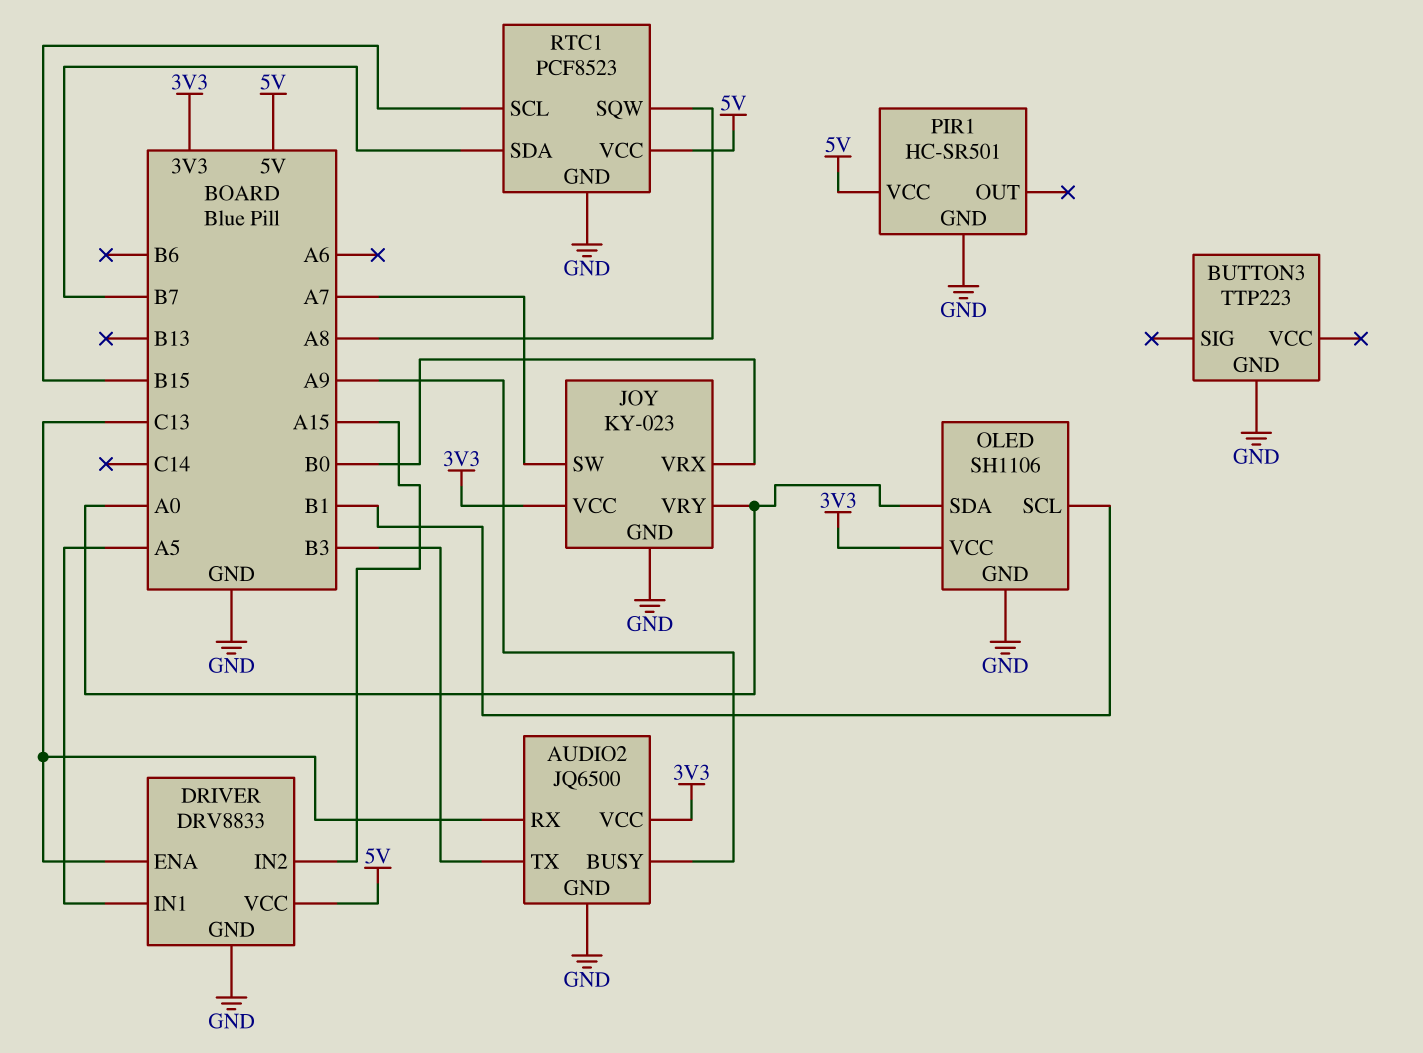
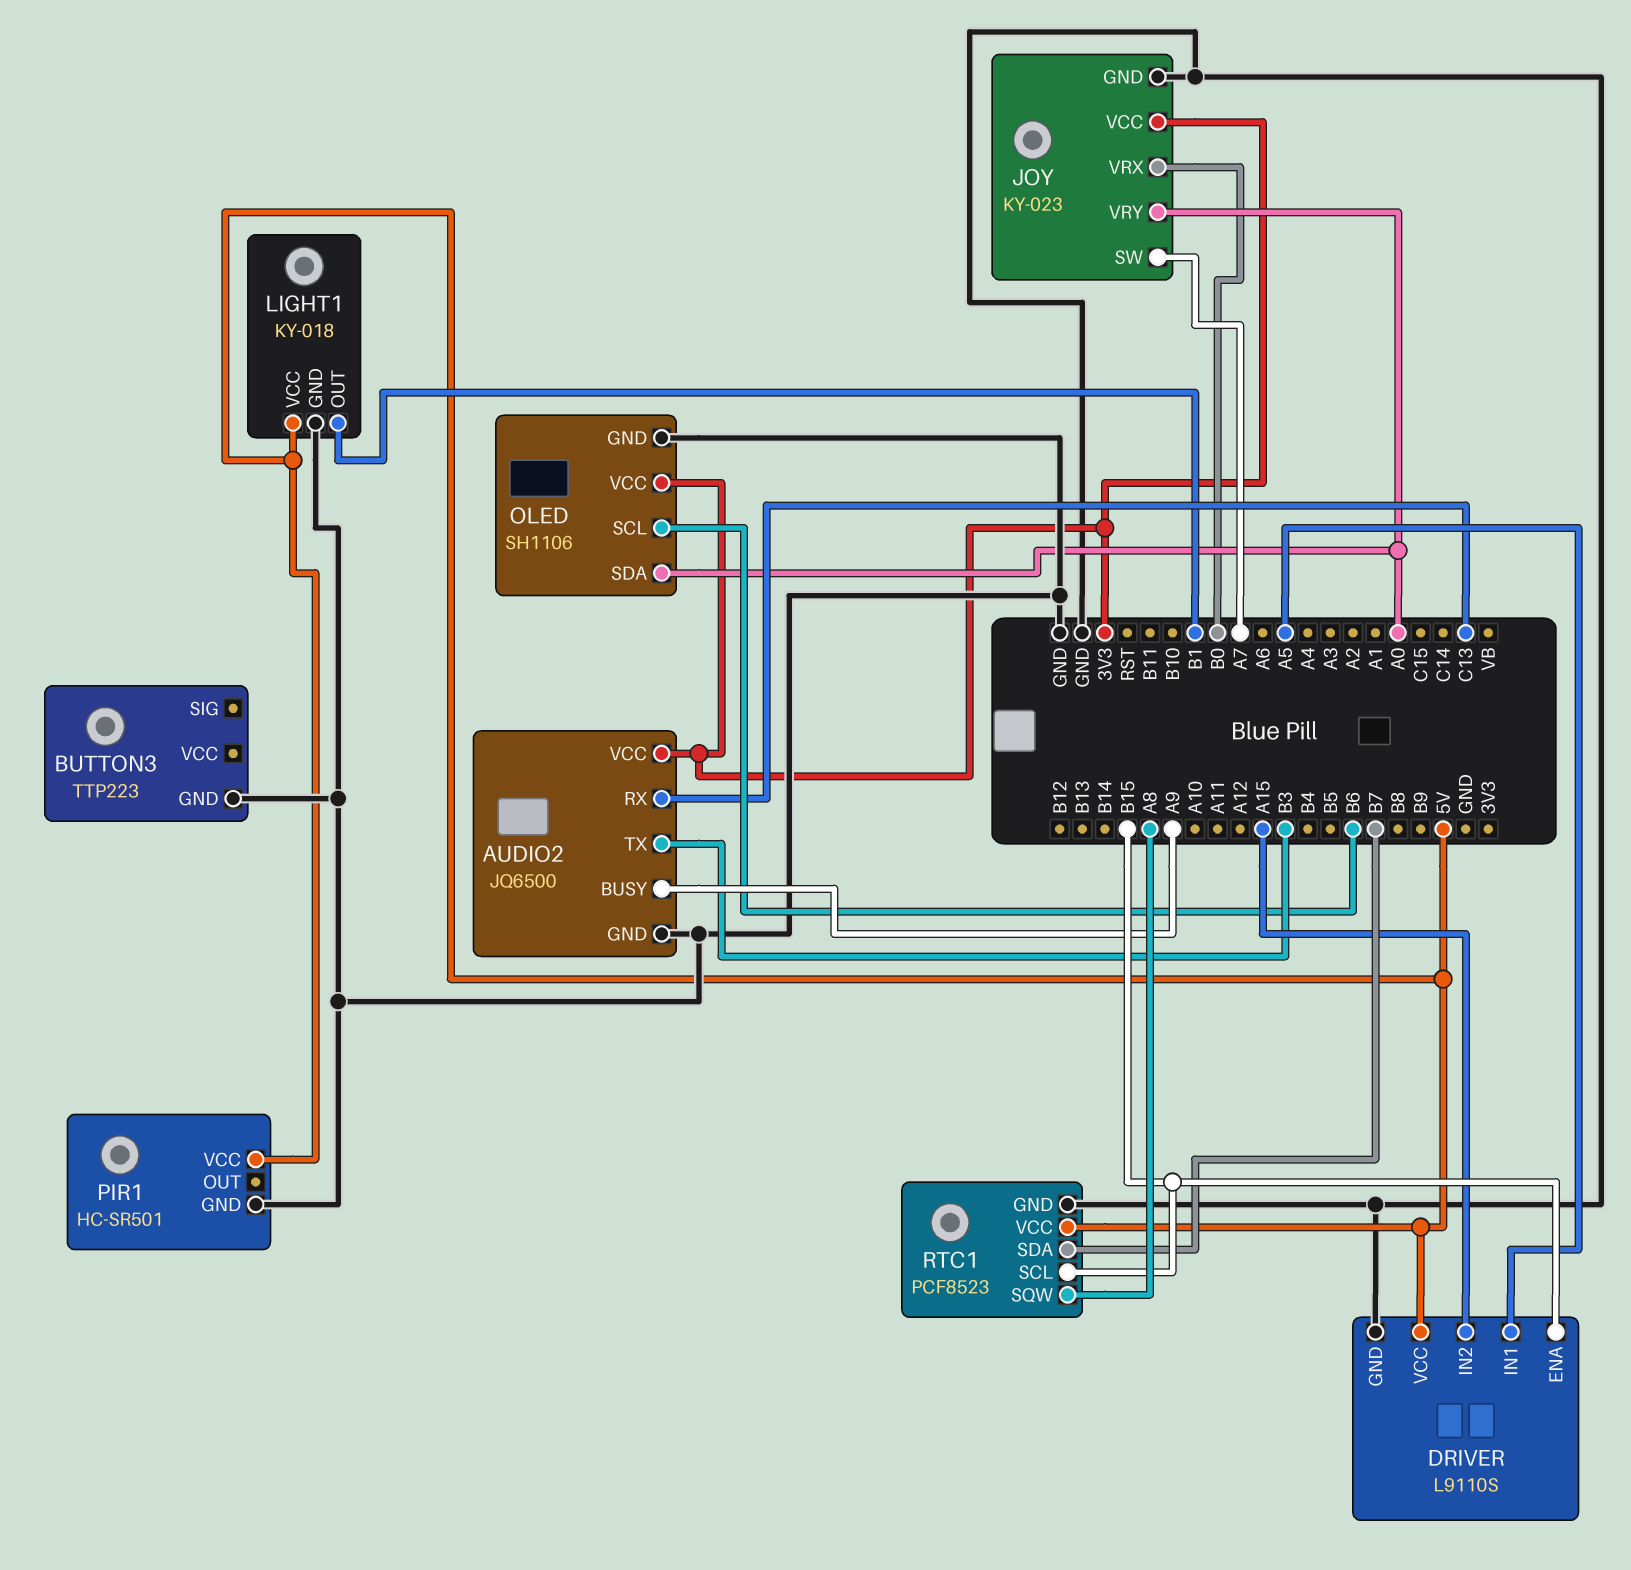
DRIVER: DRV8833 -> L9110S
DRIVER pin ENA: C13 -> B15
LIGHT1: none -> KY-018
LIGHT1 pin GND: none -> GND
LIGHT1 pin OUT: none -> B1
LIGHT1 pin VCC: none -> 5V
OLED pin SCL: B1 -> B6

